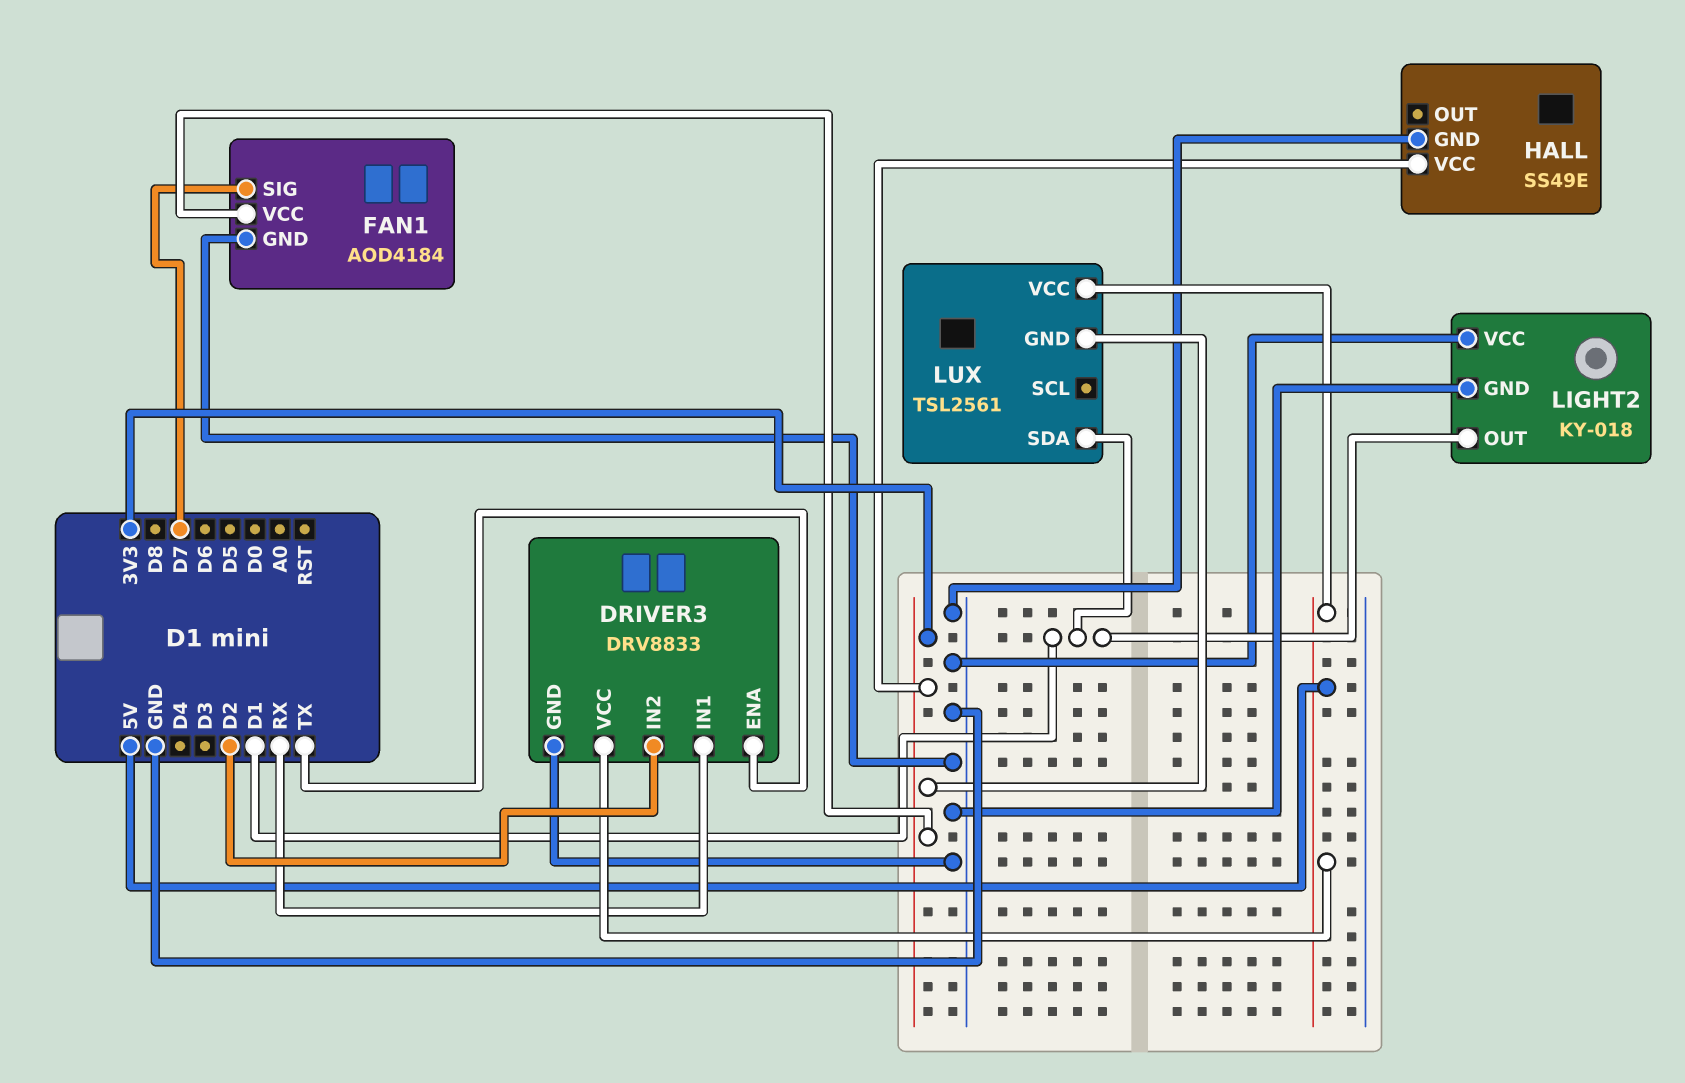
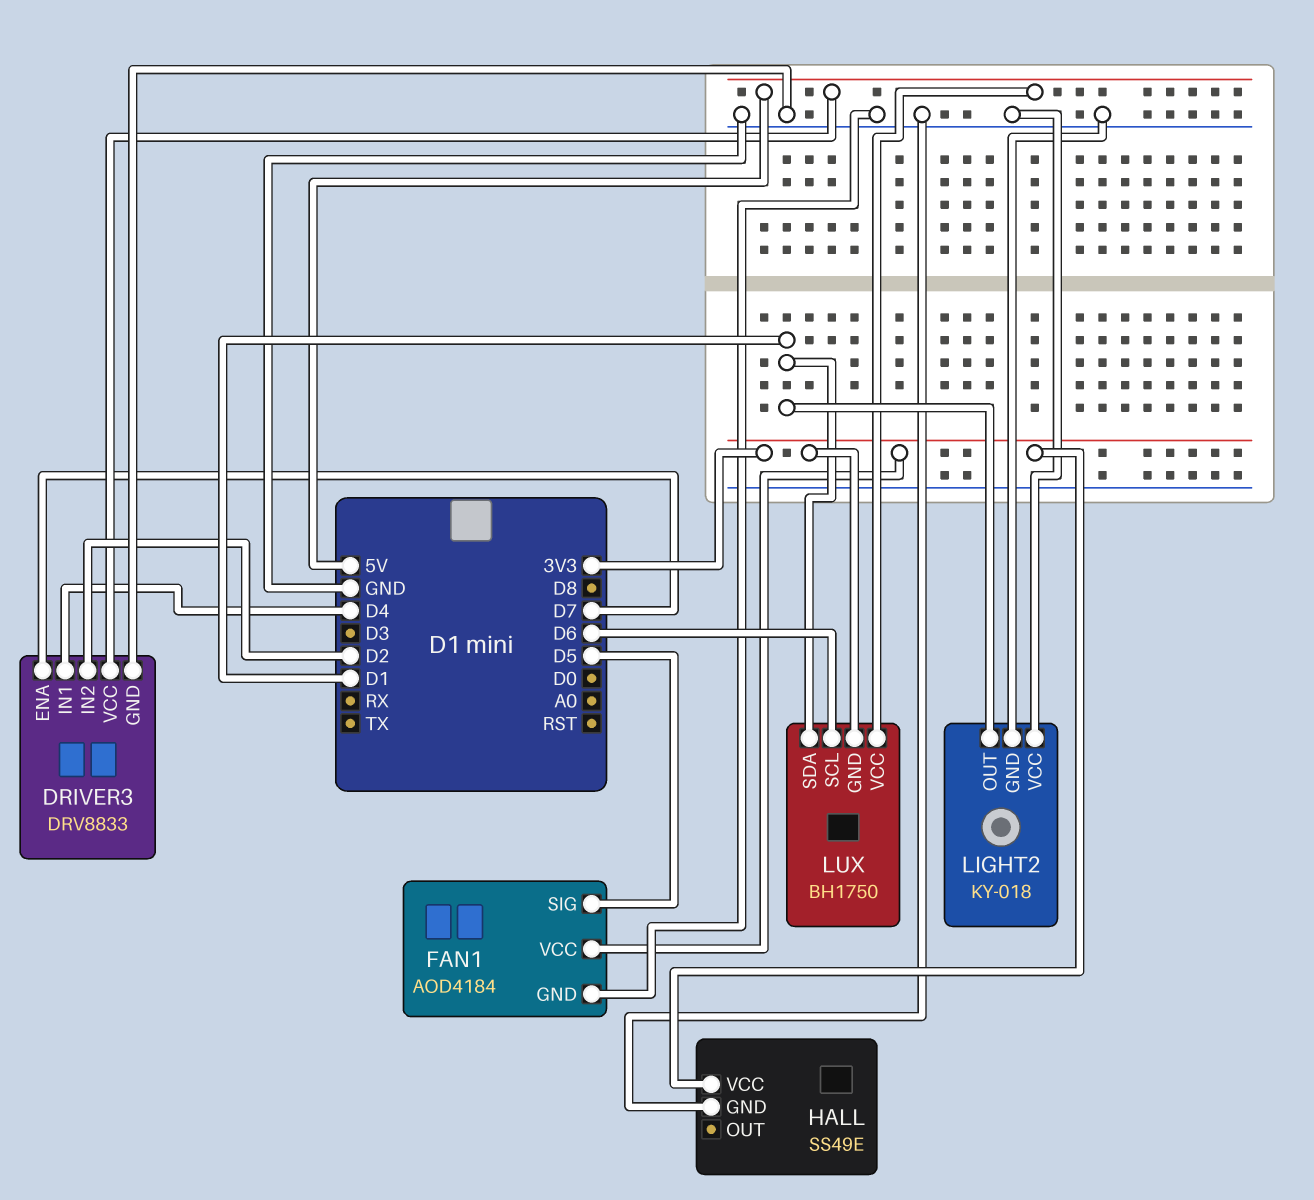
DRIVER3 pin ENA: TX -> D7
DRIVER3 pin IN1: RX -> D4
FAN1 pin SIG: D7 -> D5
LUX: TSL2561 -> BH1750
LUX pin SCL: none -> D6

